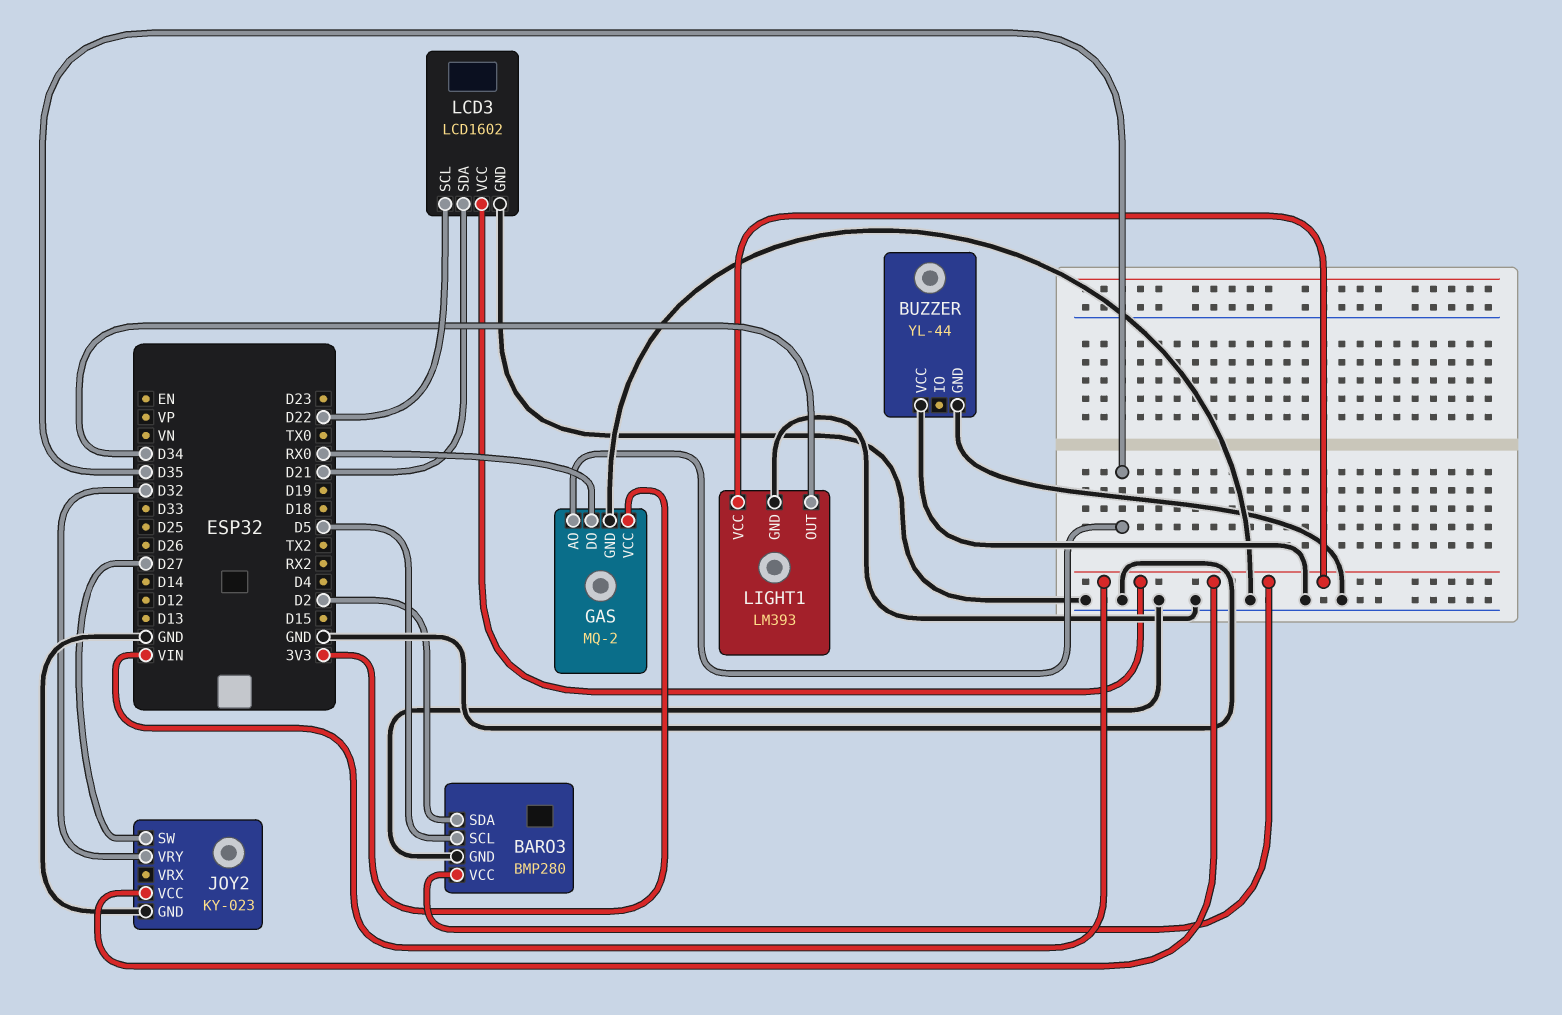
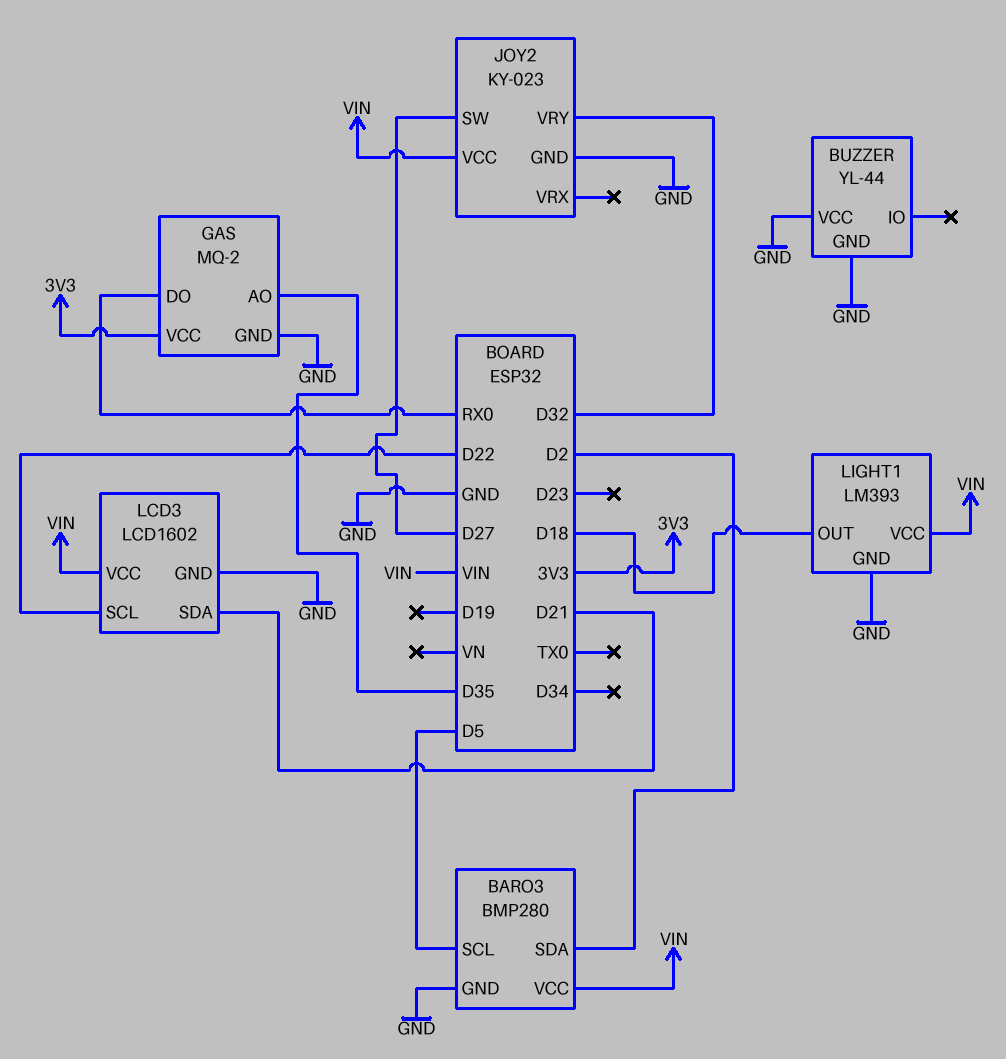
LIGHT1 pin OUT: D34 -> D18

